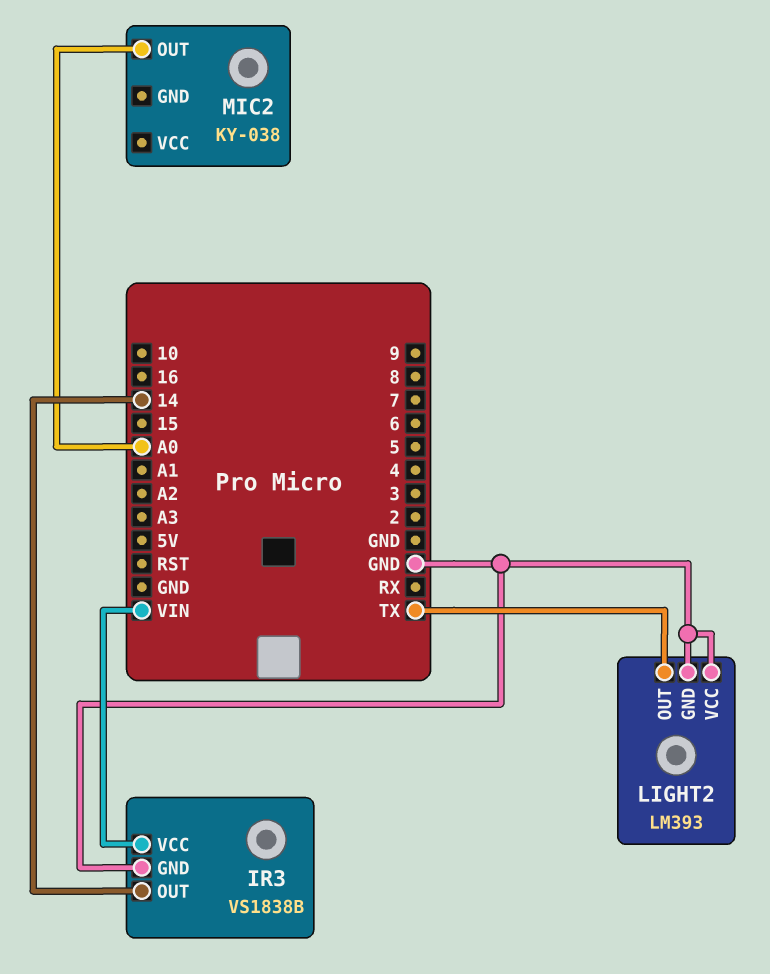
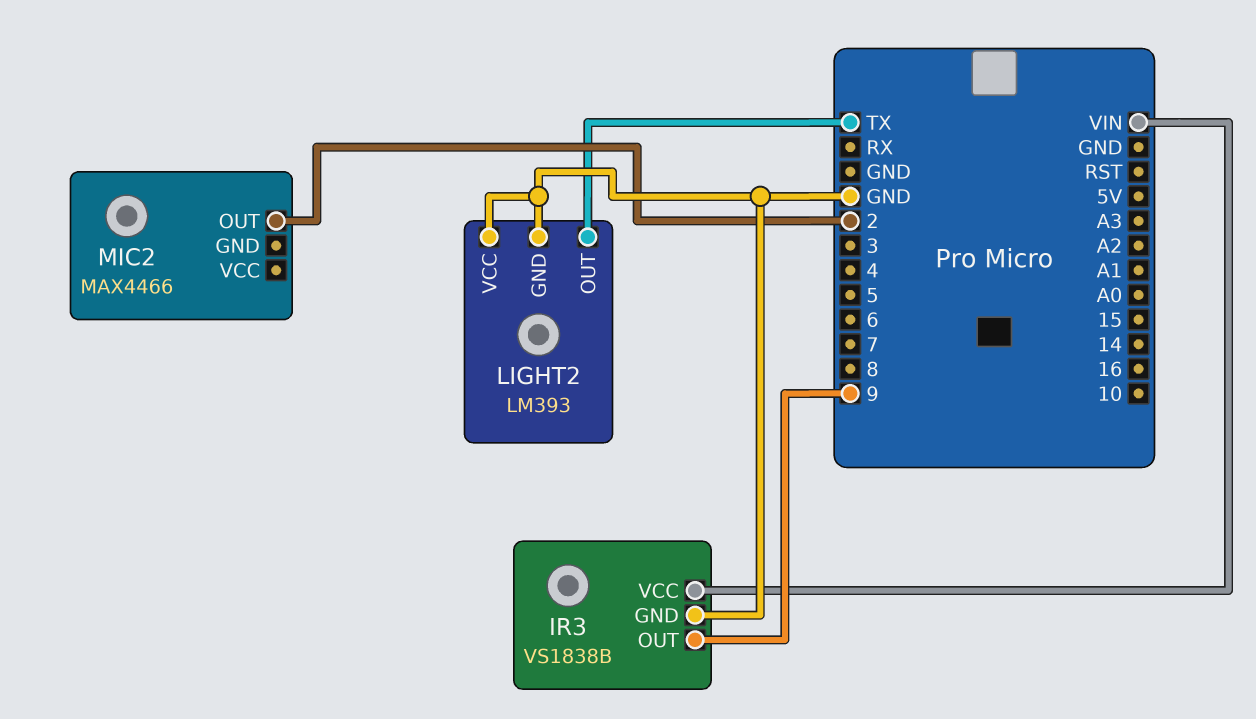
IR3 pin OUT: 14 -> 9
MIC2: KY-038 -> MAX4466
MIC2 pin OUT: A0 -> 2

